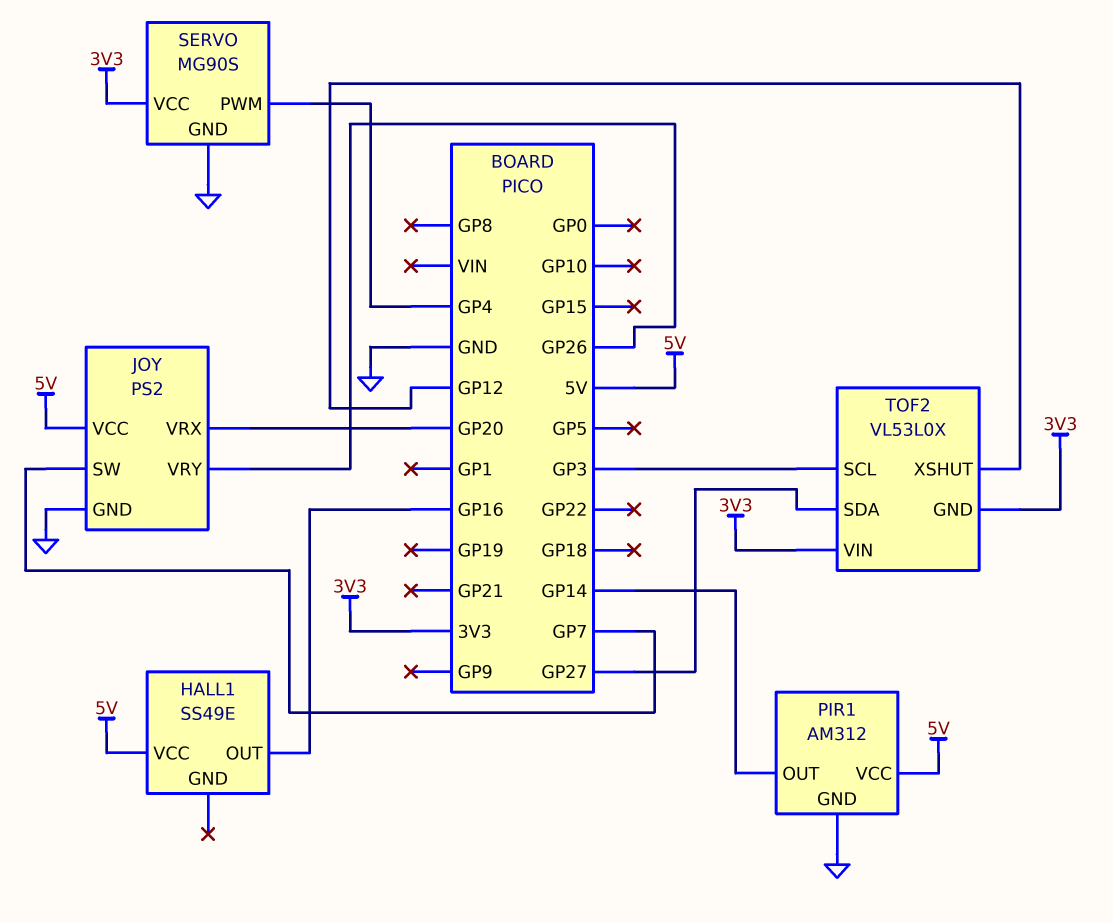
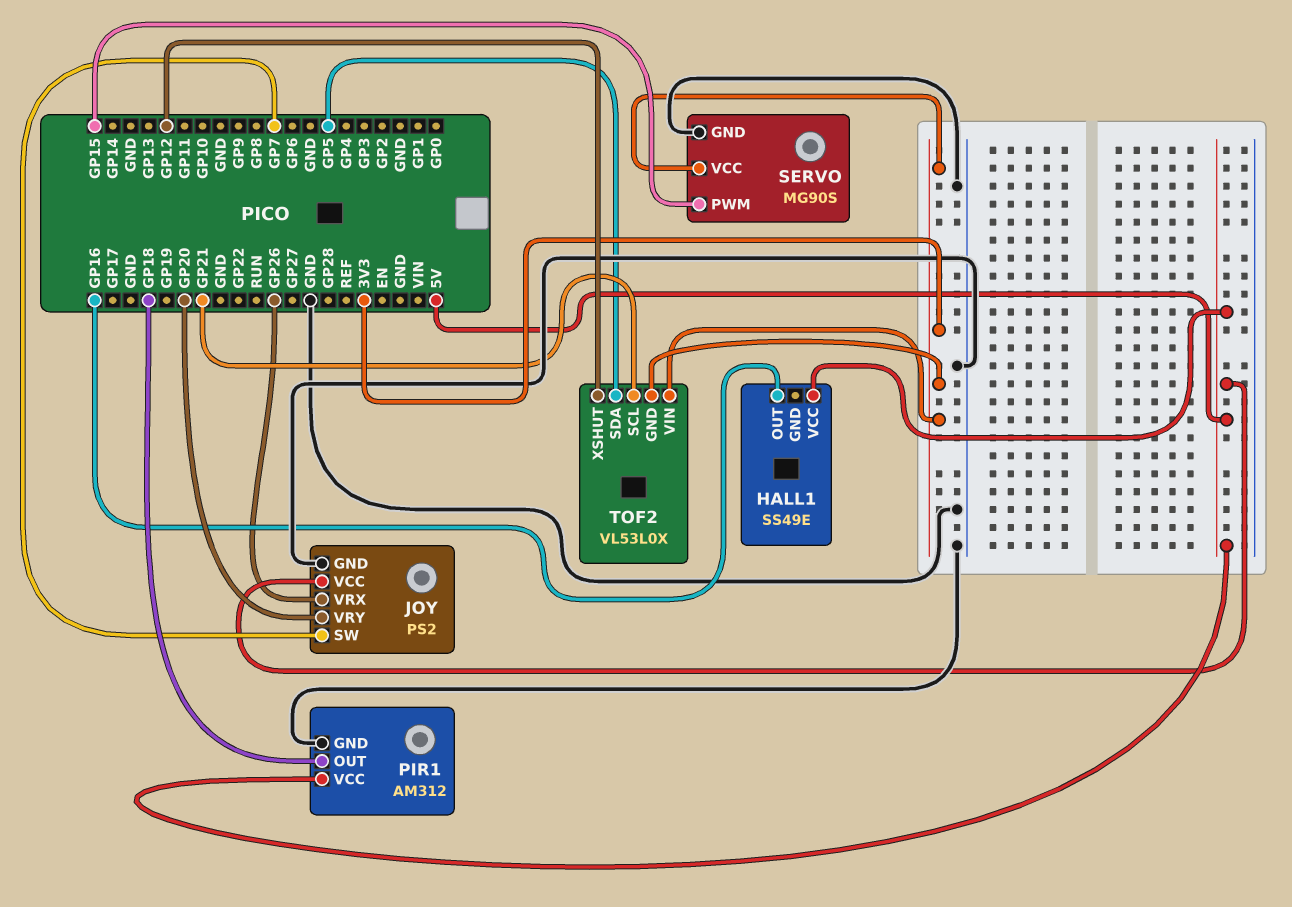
JOY pin VRX: GP20 -> GP26
JOY pin VRY: GP26 -> GP20
PIR1 pin OUT: GP14 -> GP18
SERVO pin PWM: GP4 -> GP15
TOF2 pin SCL: GP3 -> GP21
TOF2 pin SDA: GP27 -> GP5

